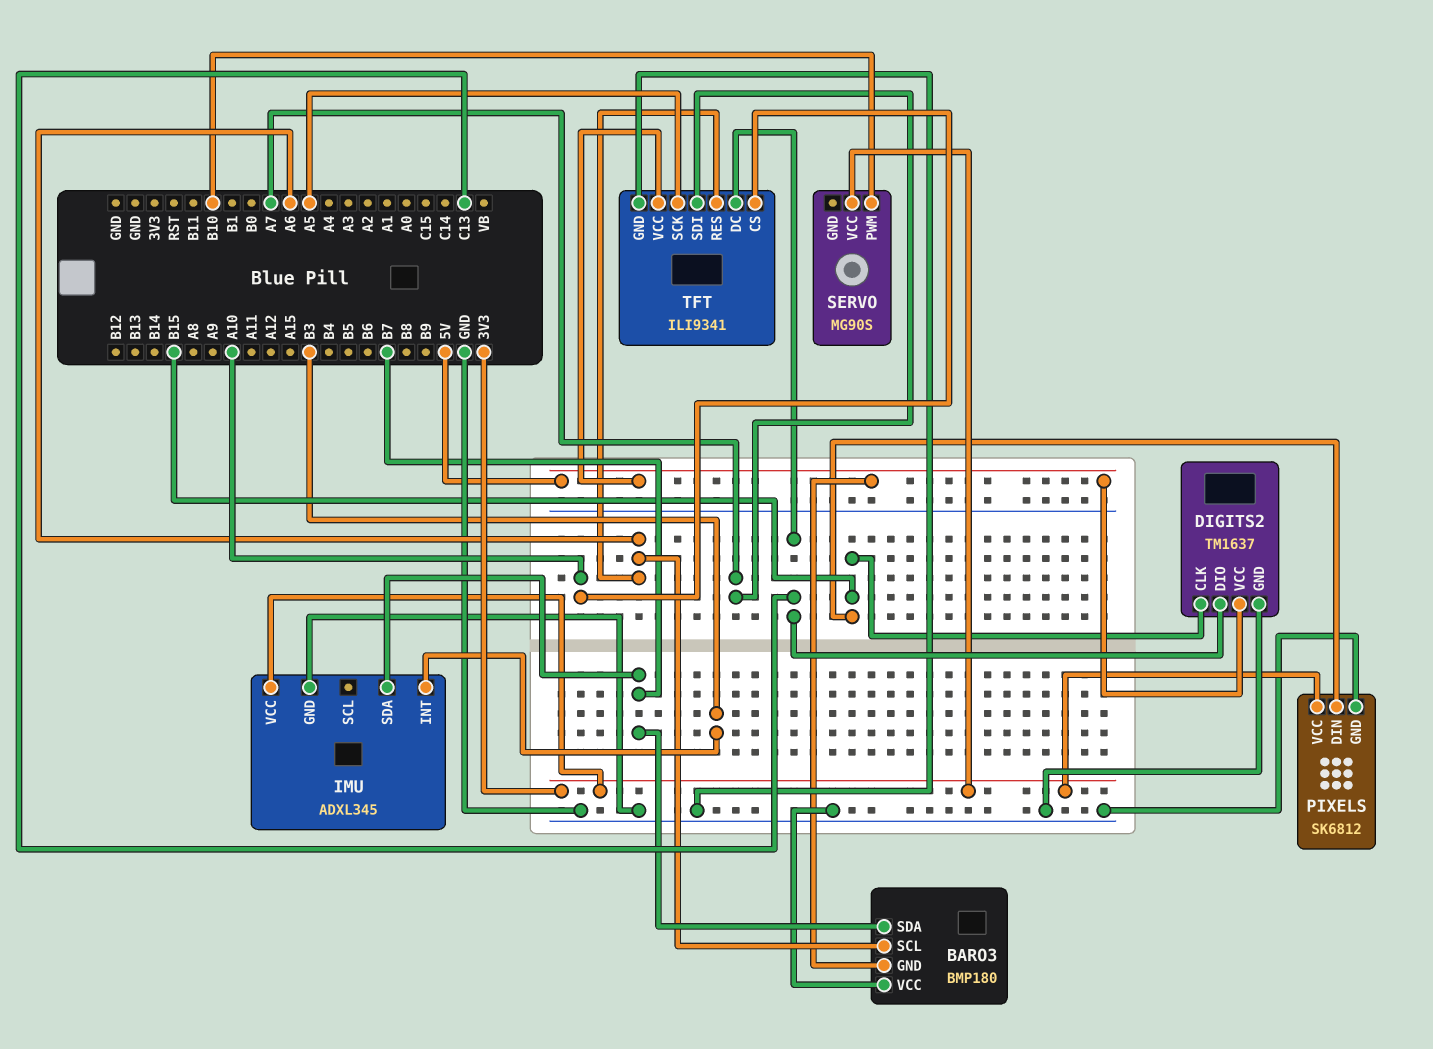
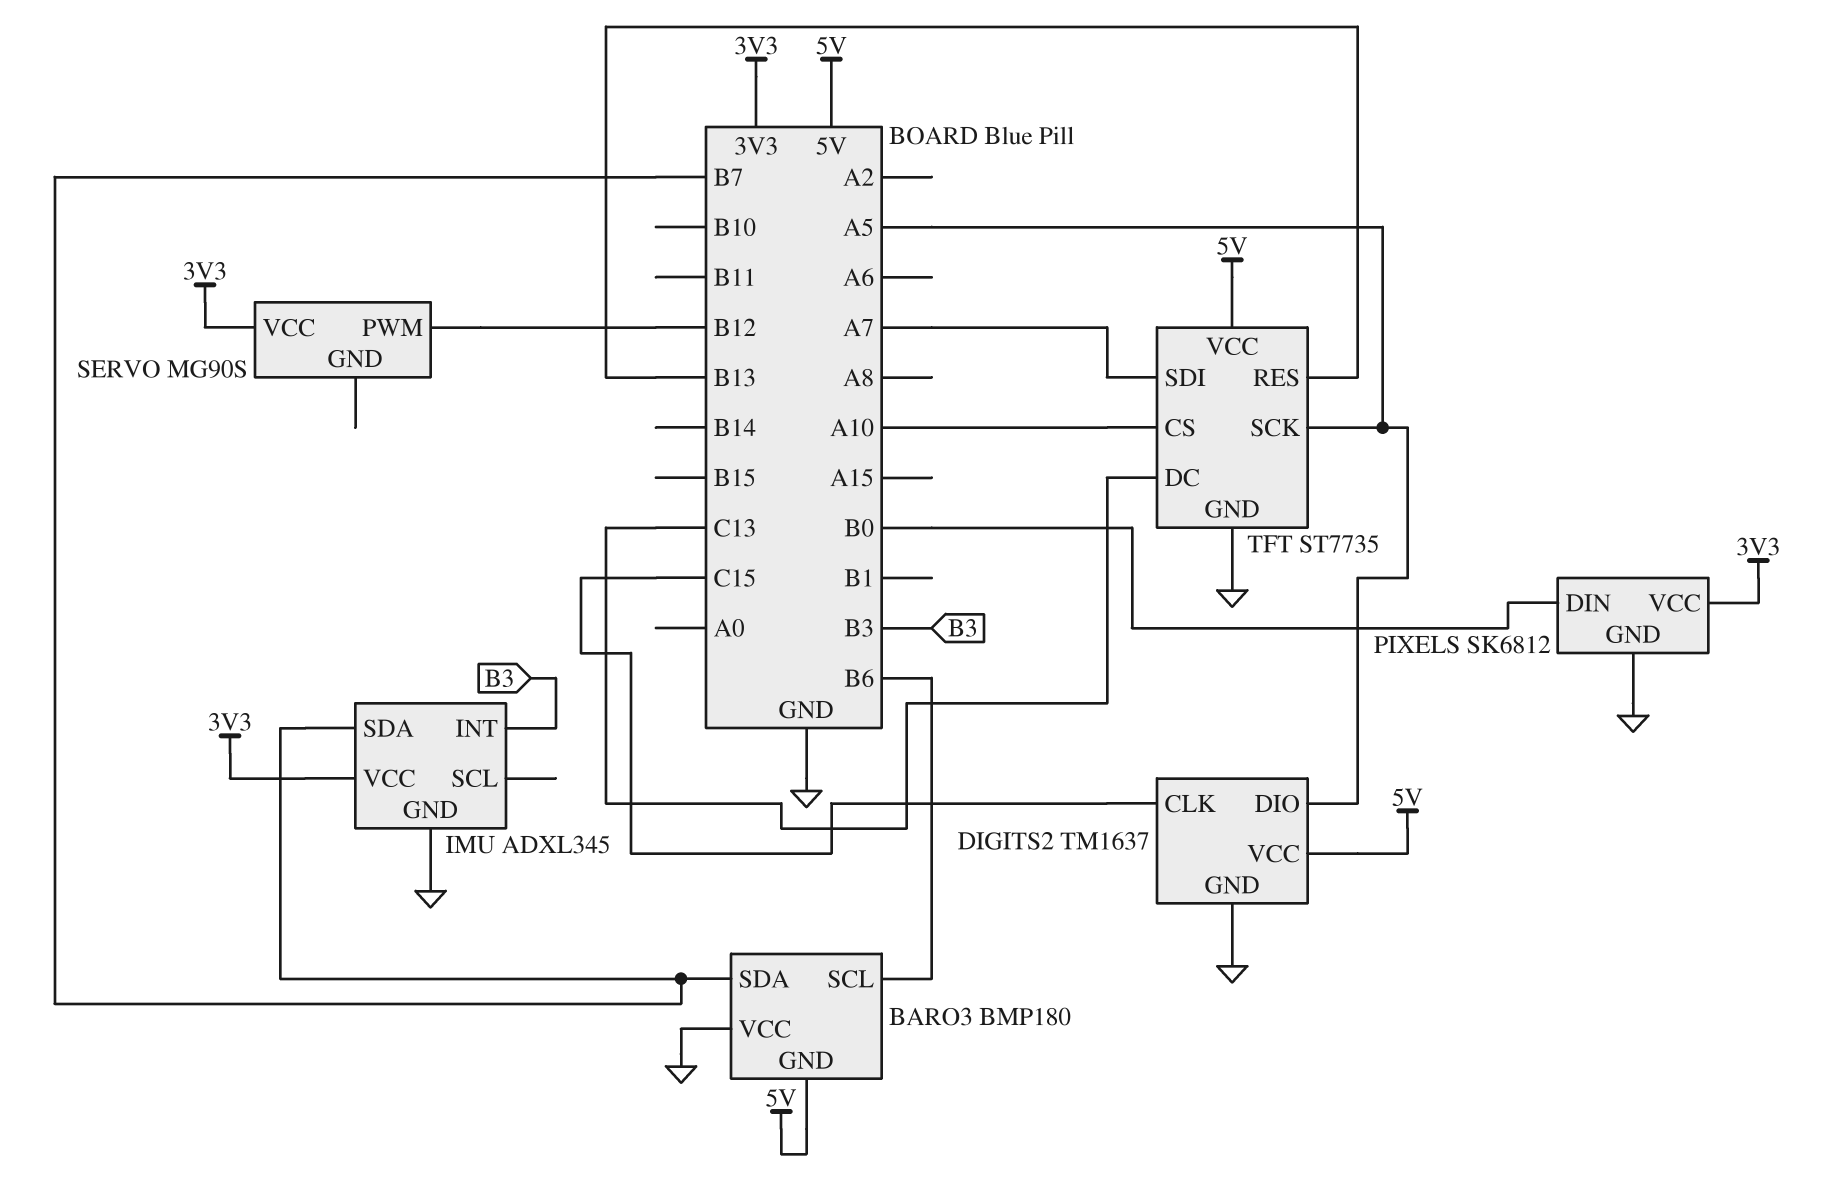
BARO3 pin SCL: A6 -> B6
DIGITS2 pin CLK: B15 -> C15
DIGITS2 pin DIO: C13 -> A5
PIXELS pin DIN: B15 -> B0
SERVO pin PWM: B10 -> B12
TFT: ILI9341 -> ST7735
TFT pin RES: A6 -> B13

